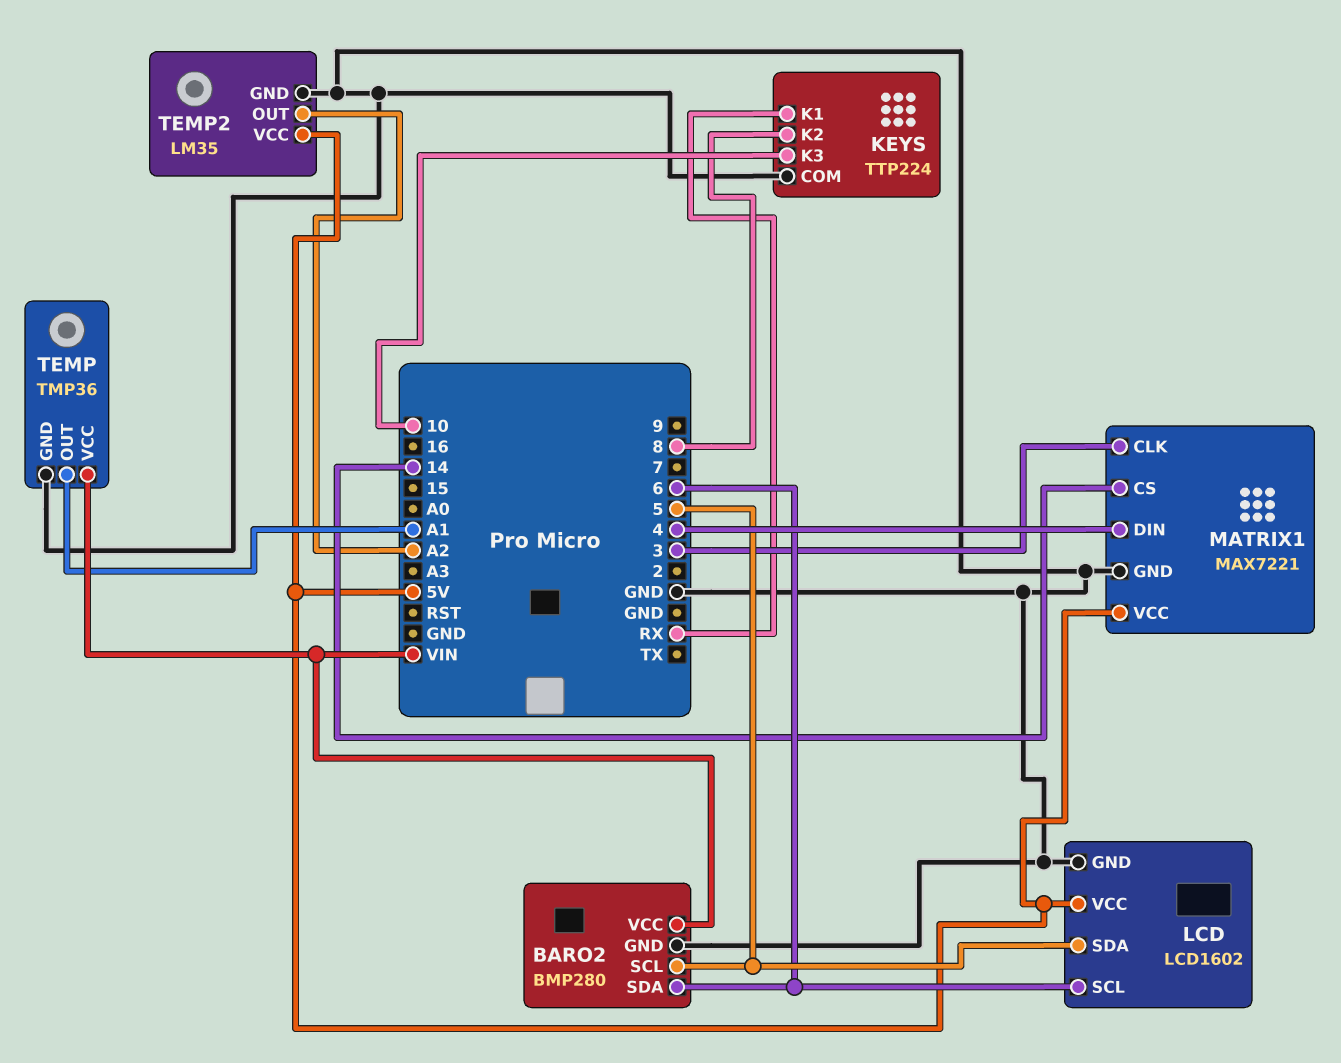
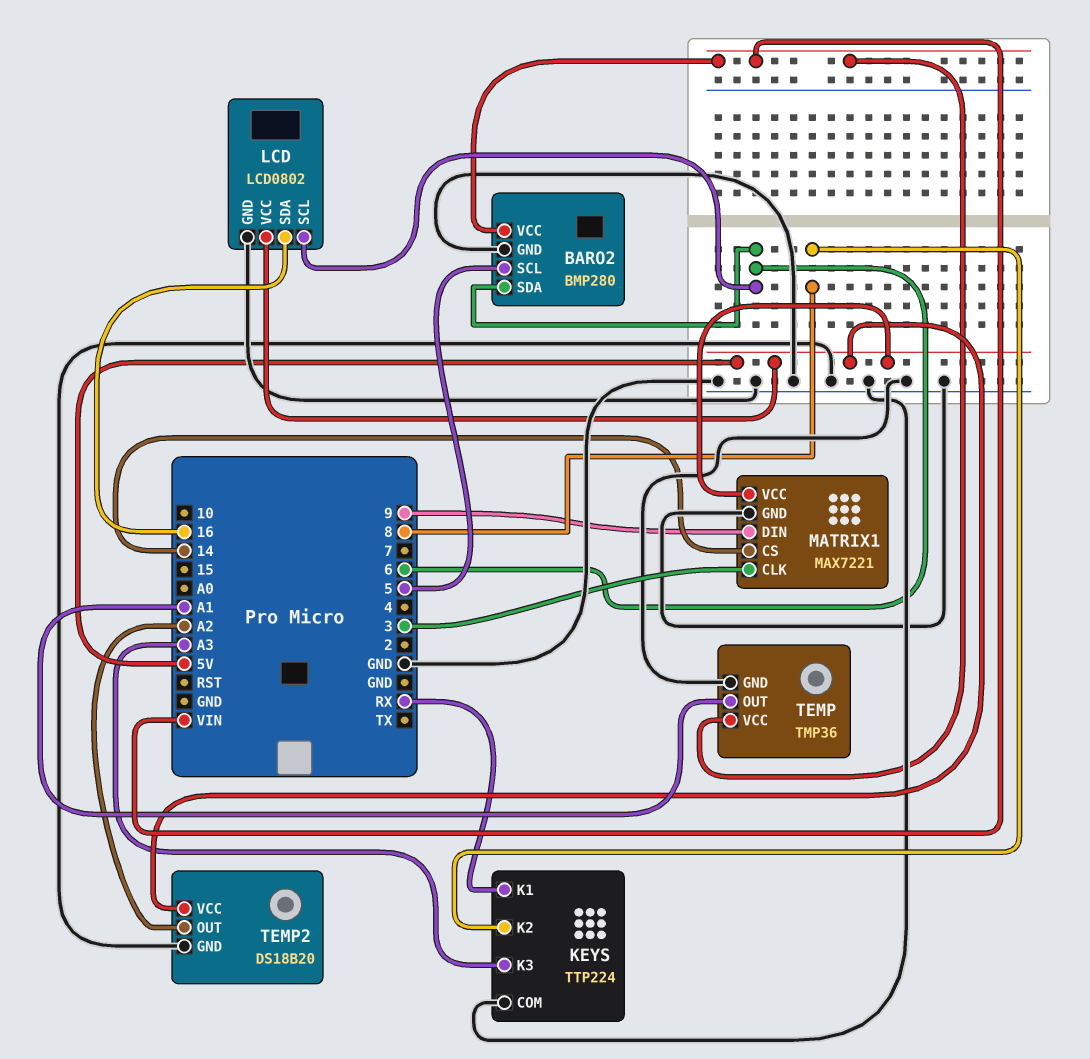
KEYS pin K3: 10 -> A3
LCD: LCD1602 -> LCD0802
LCD pin SDA: 5 -> 16
MATRIX1 pin DIN: 4 -> 9
TEMP2: LM35 -> DS18B20

